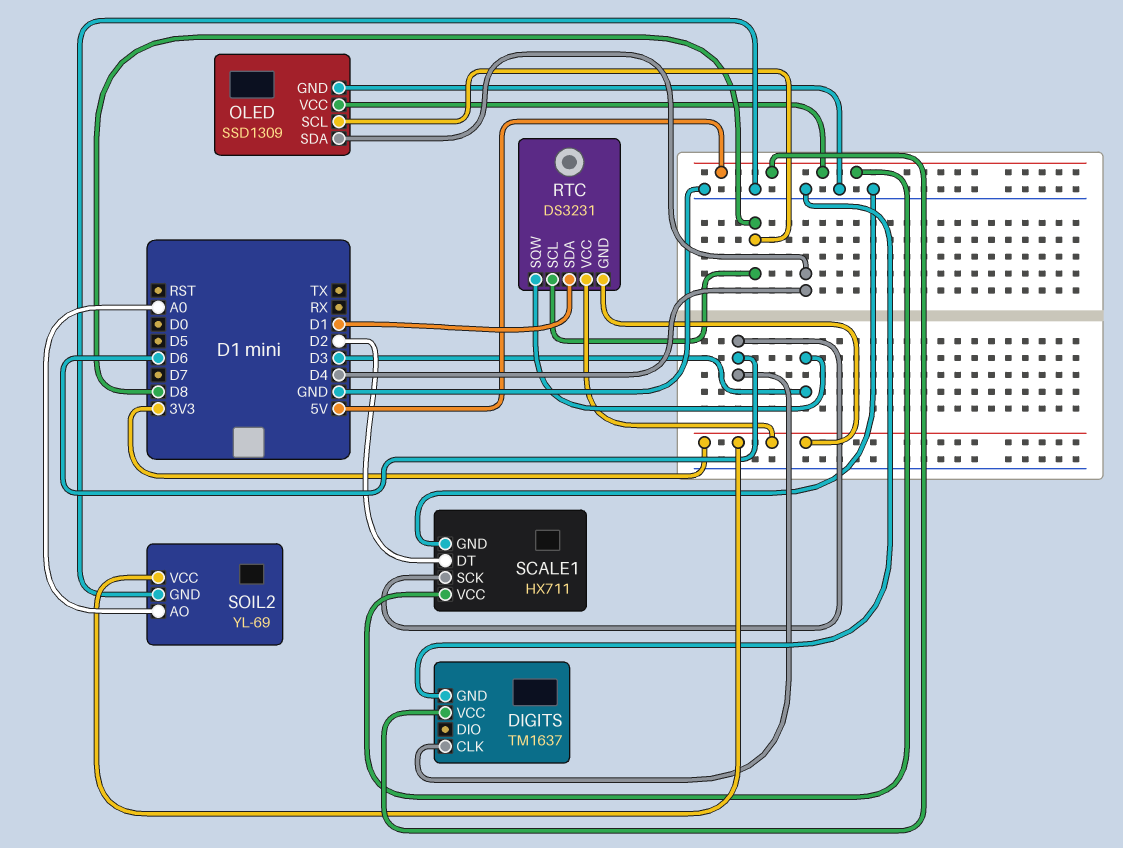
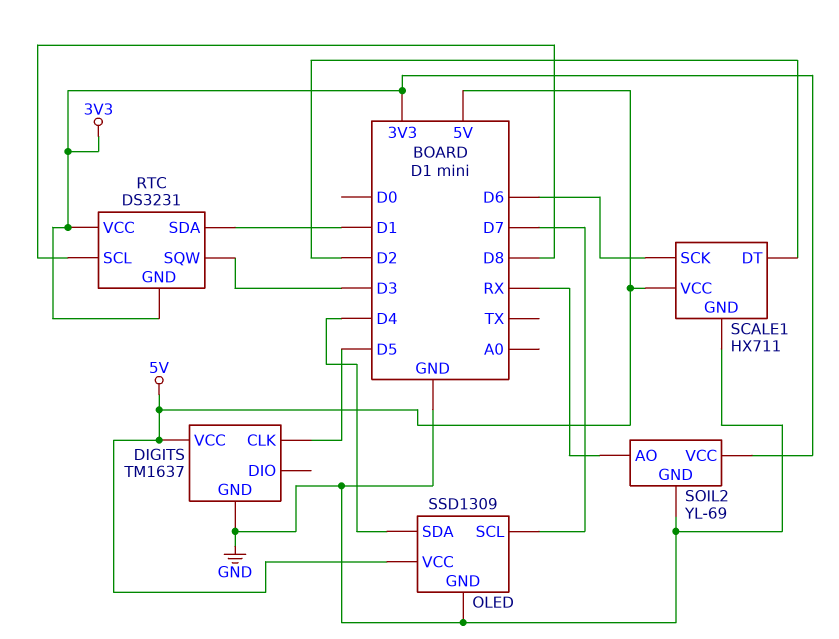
DIGITS pin CLK: D6 -> D5
OLED pin SCL: D8 -> D7
SOIL2 pin AO: A0 -> RX

